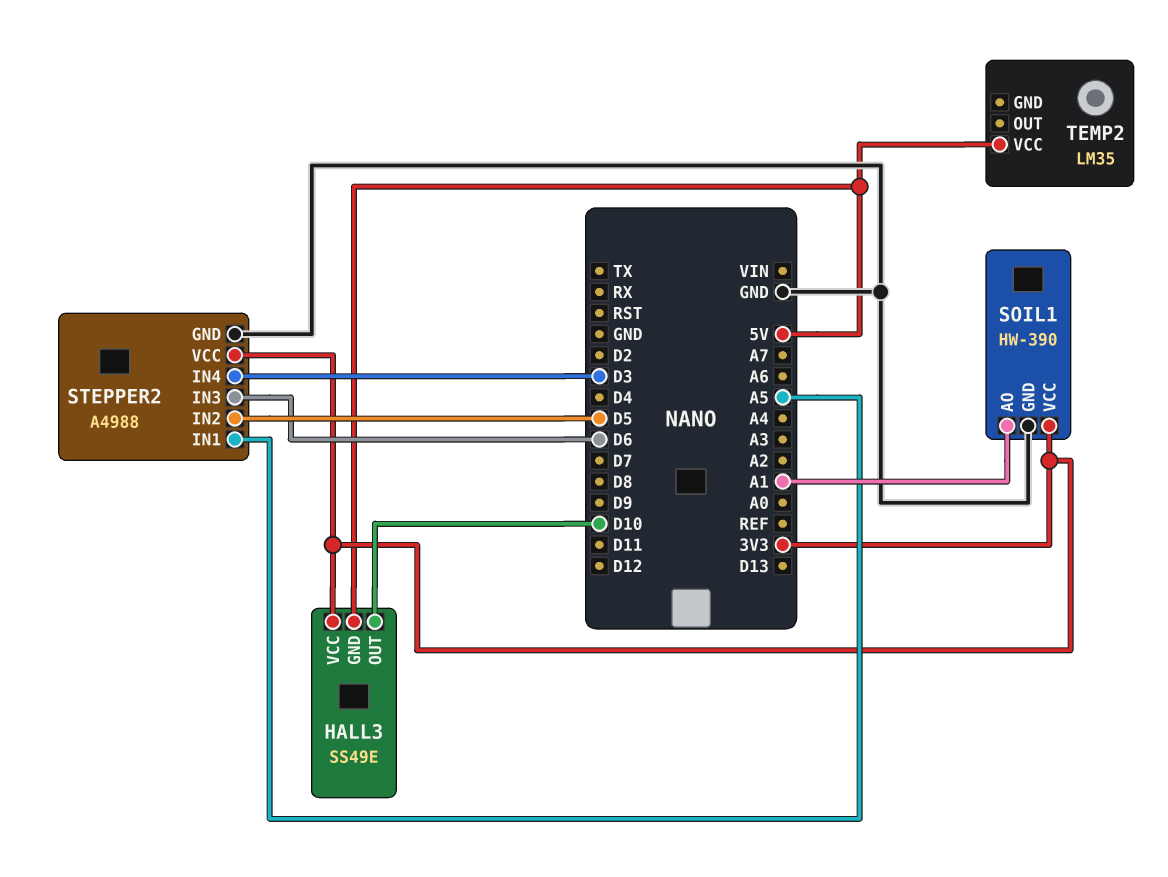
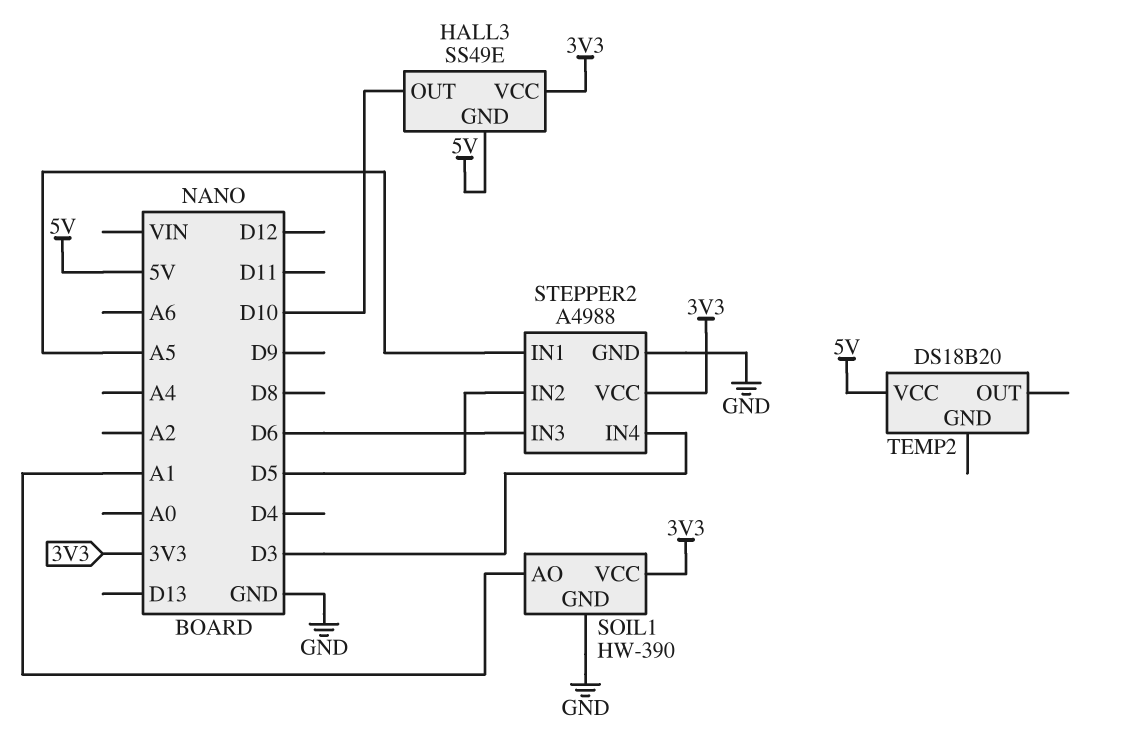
TEMP2: LM35 -> DS18B20

